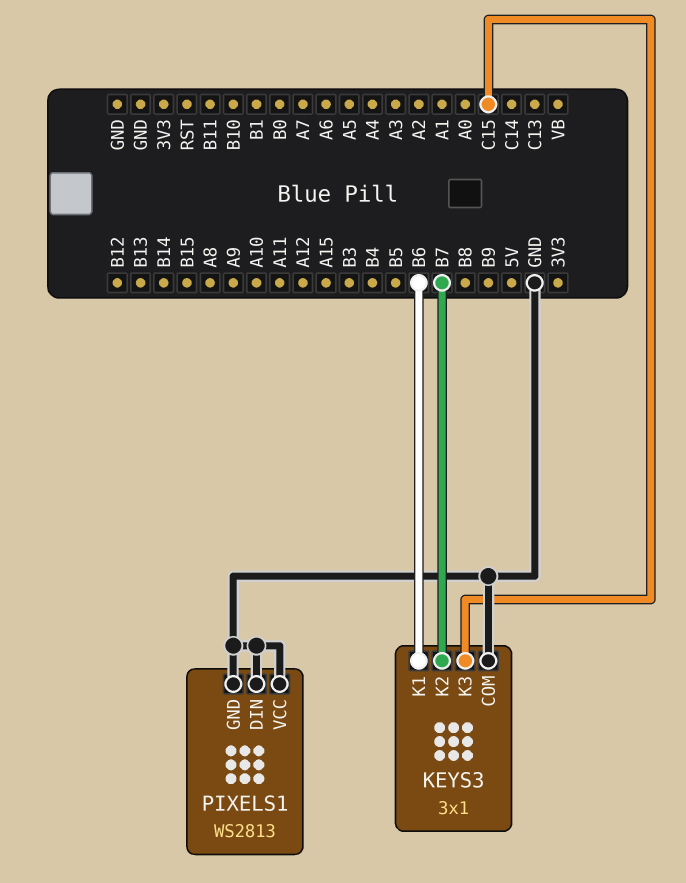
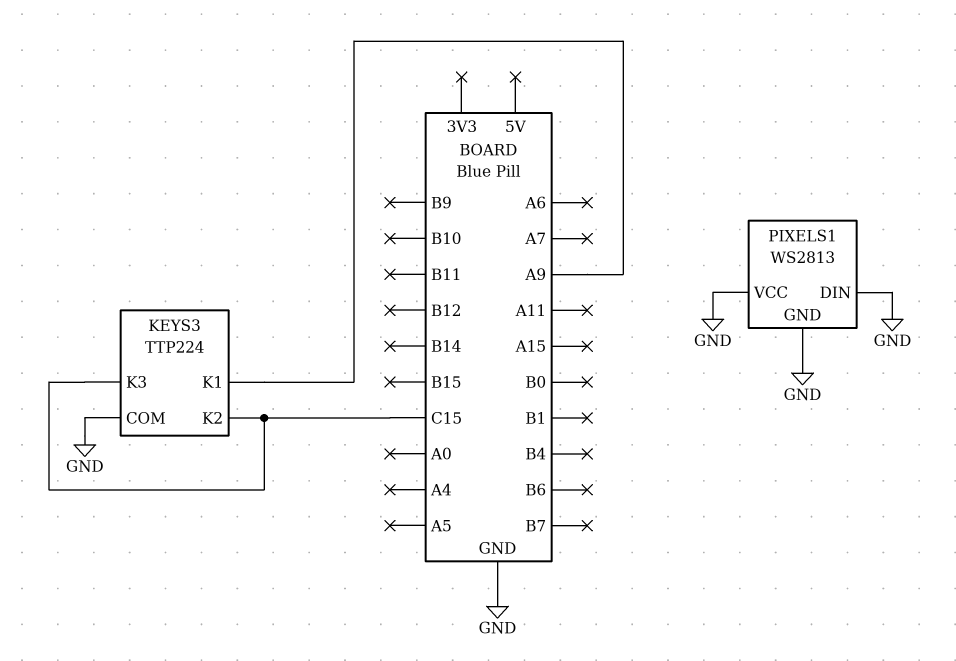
KEYS3: 3x1 -> TTP224
KEYS3 pin K1: B6 -> A9
KEYS3 pin K2: B7 -> C15

